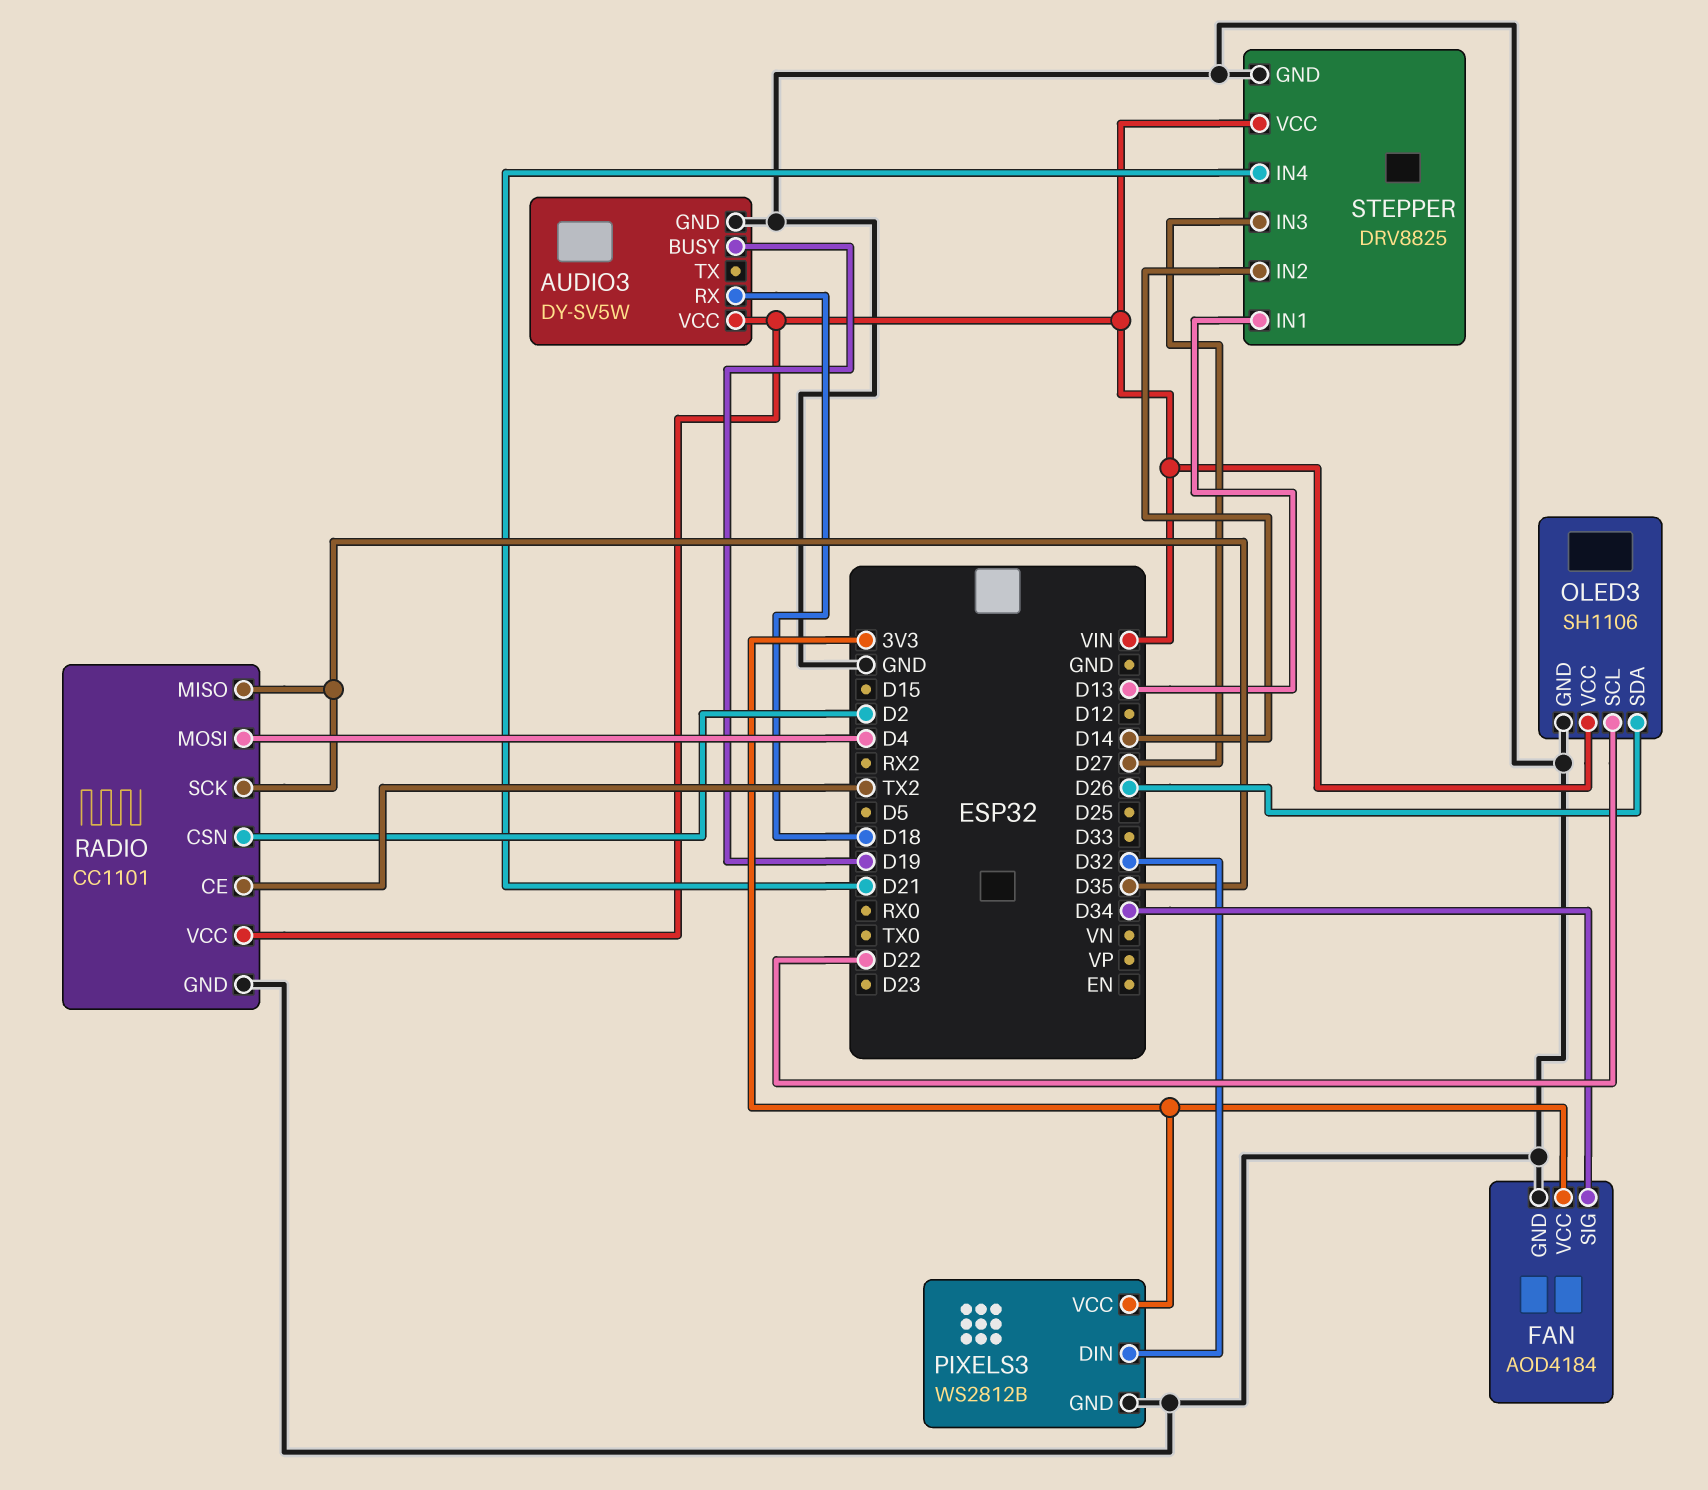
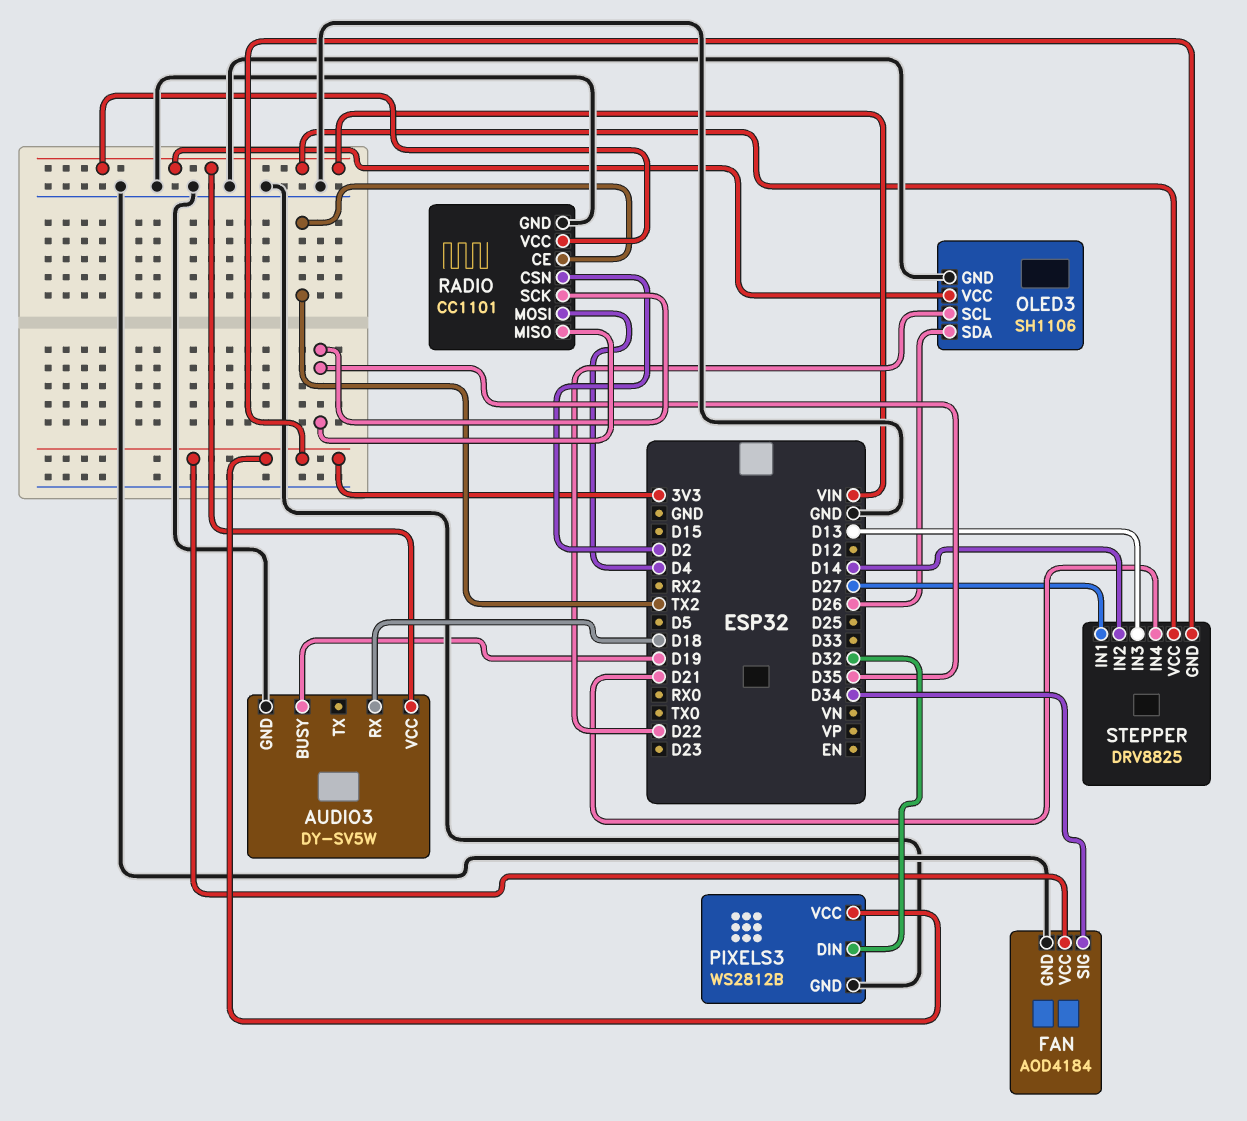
STEPPER pin GND: GND -> 3V3
STEPPER pin IN1: D13 -> D27
STEPPER pin IN3: D27 -> D13

